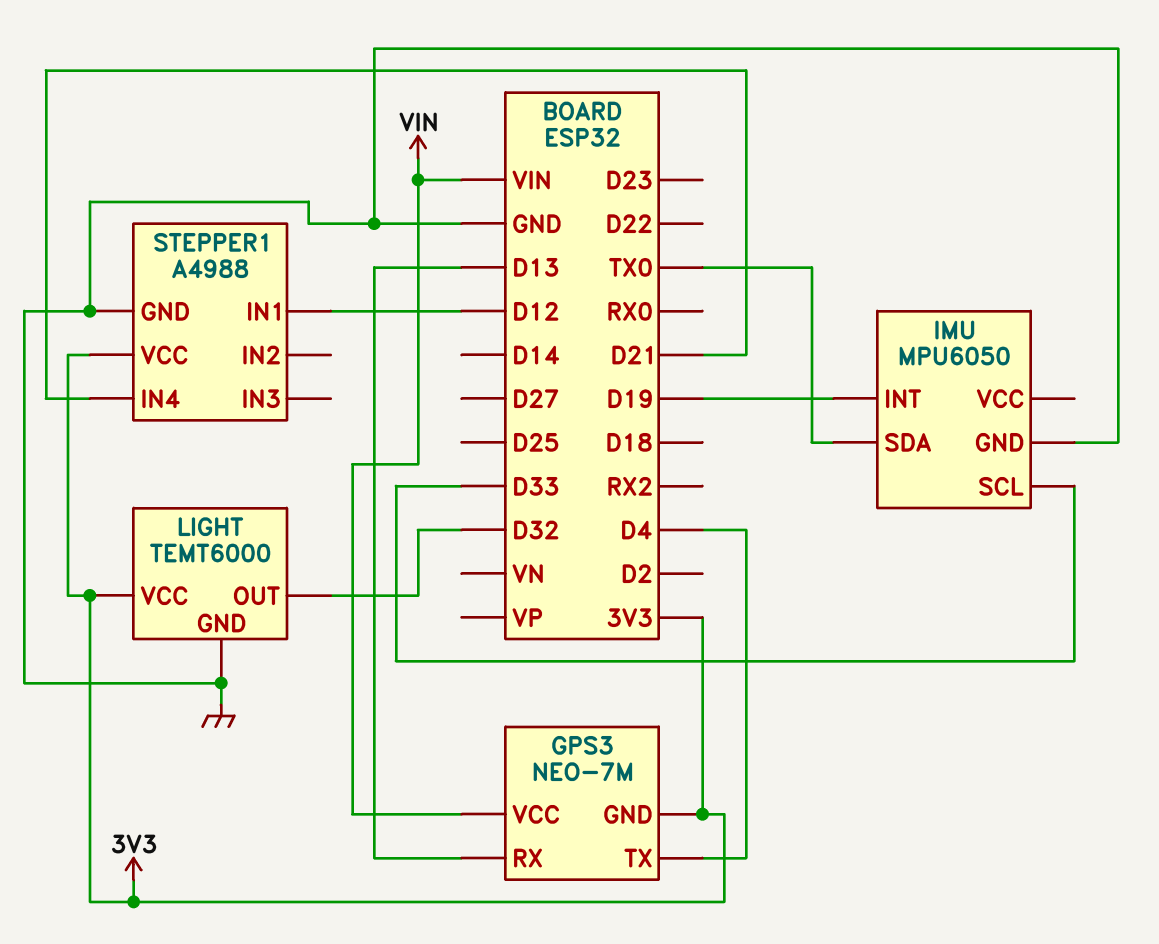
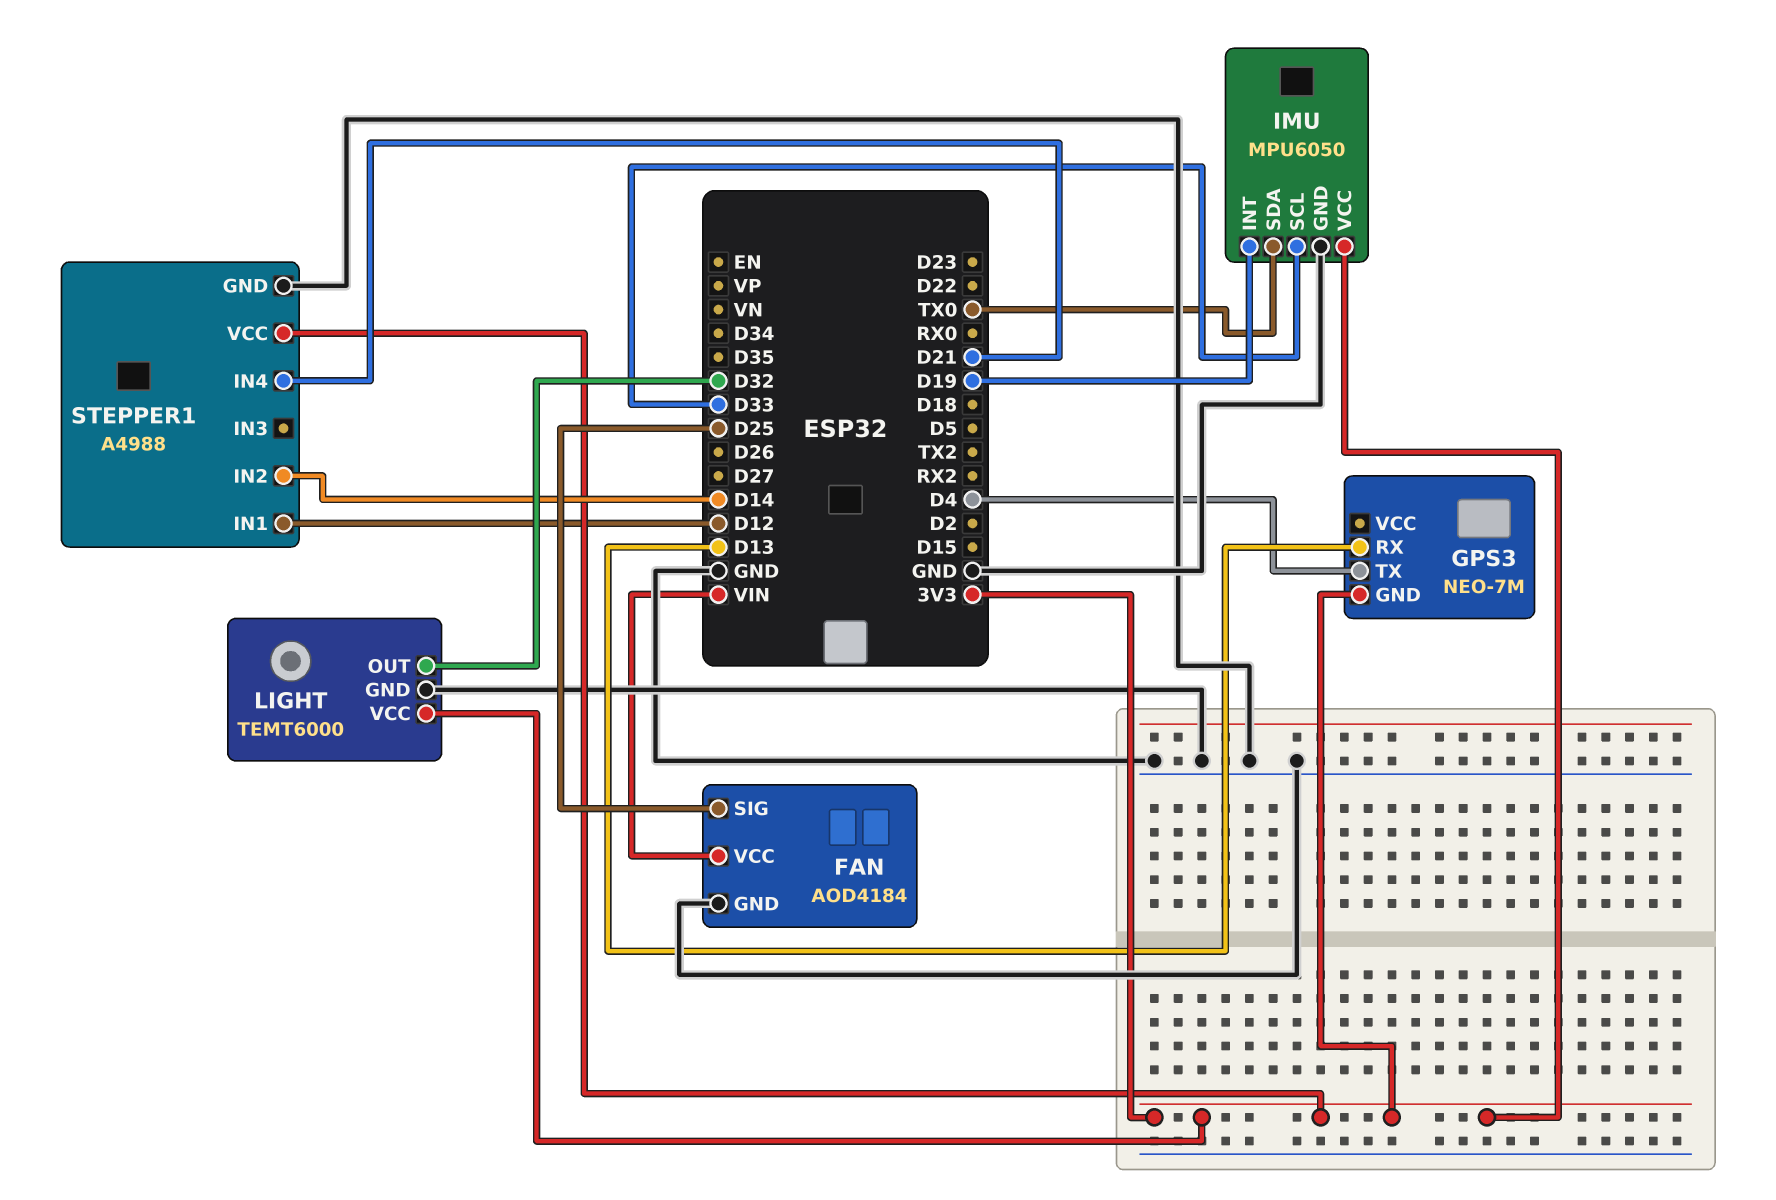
FAN: none -> AOD4184
FAN pin GND: none -> GND
FAN pin SIG: none -> D25
FAN pin VCC: none -> VIN
GPS3 pin VCC: VIN -> none
IMU pin VCC: none -> 3V3
STEPPER1 pin IN2: none -> D14

